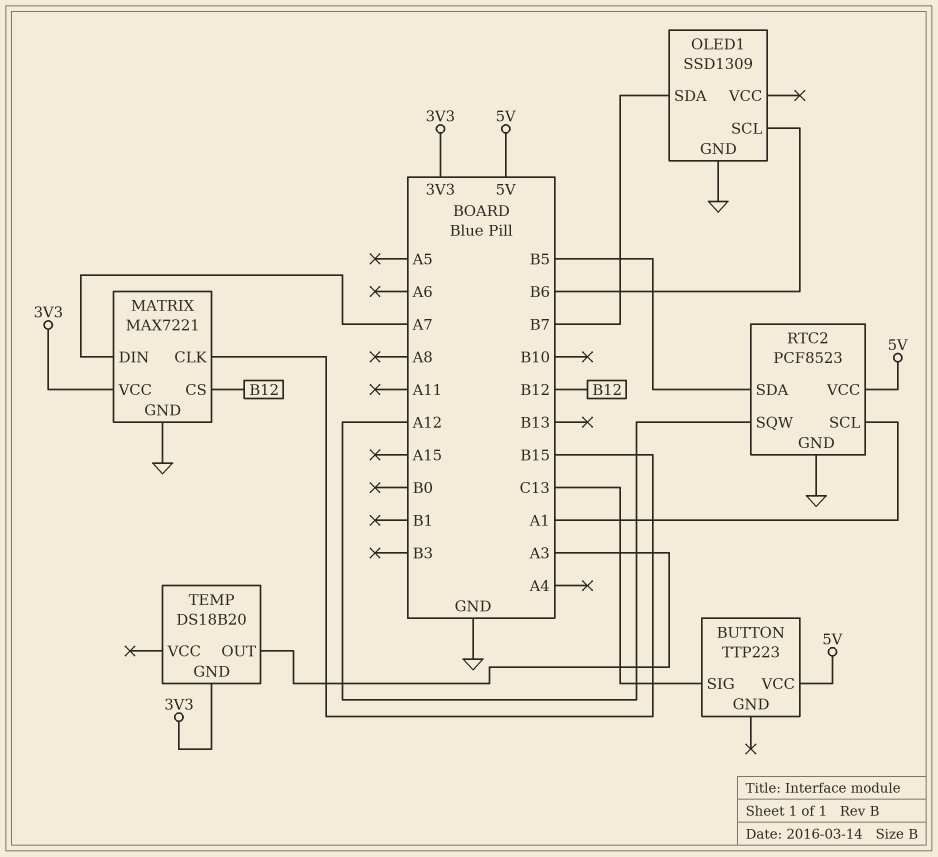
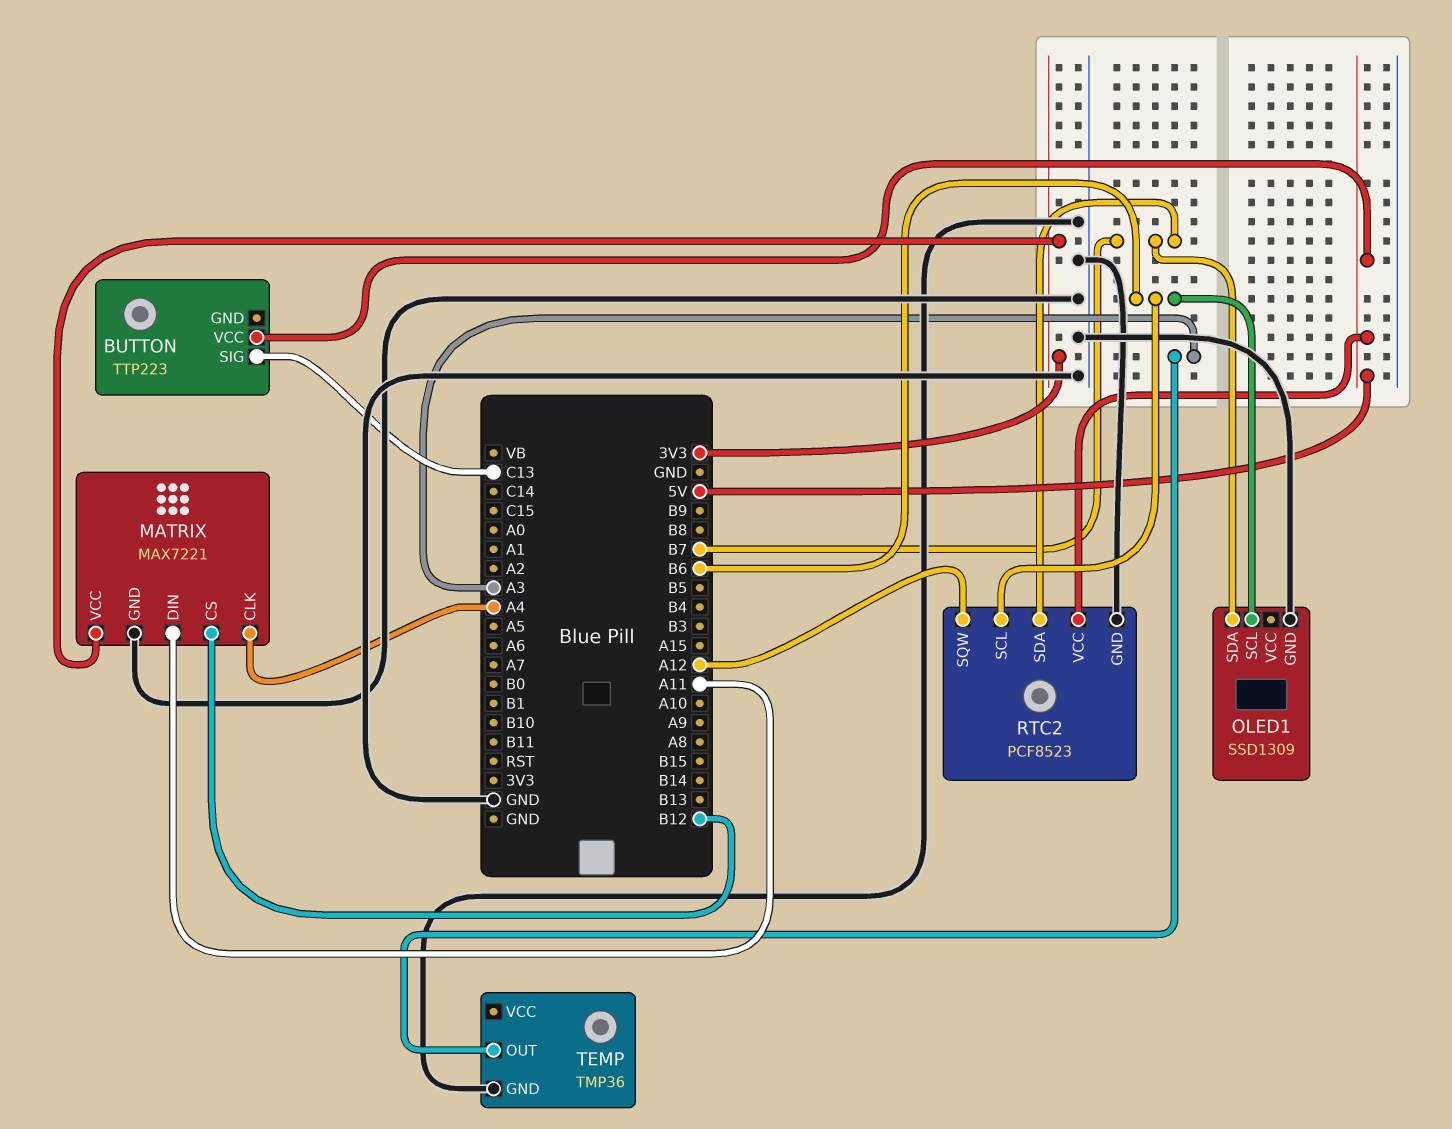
MATRIX pin CLK: B15 -> A4
MATRIX pin DIN: A7 -> A11
RTC2 pin SCL: A1 -> B6
RTC2 pin SDA: B5 -> B7
TEMP: DS18B20 -> TMP36
TEMP pin GND: 3V3 -> GND

